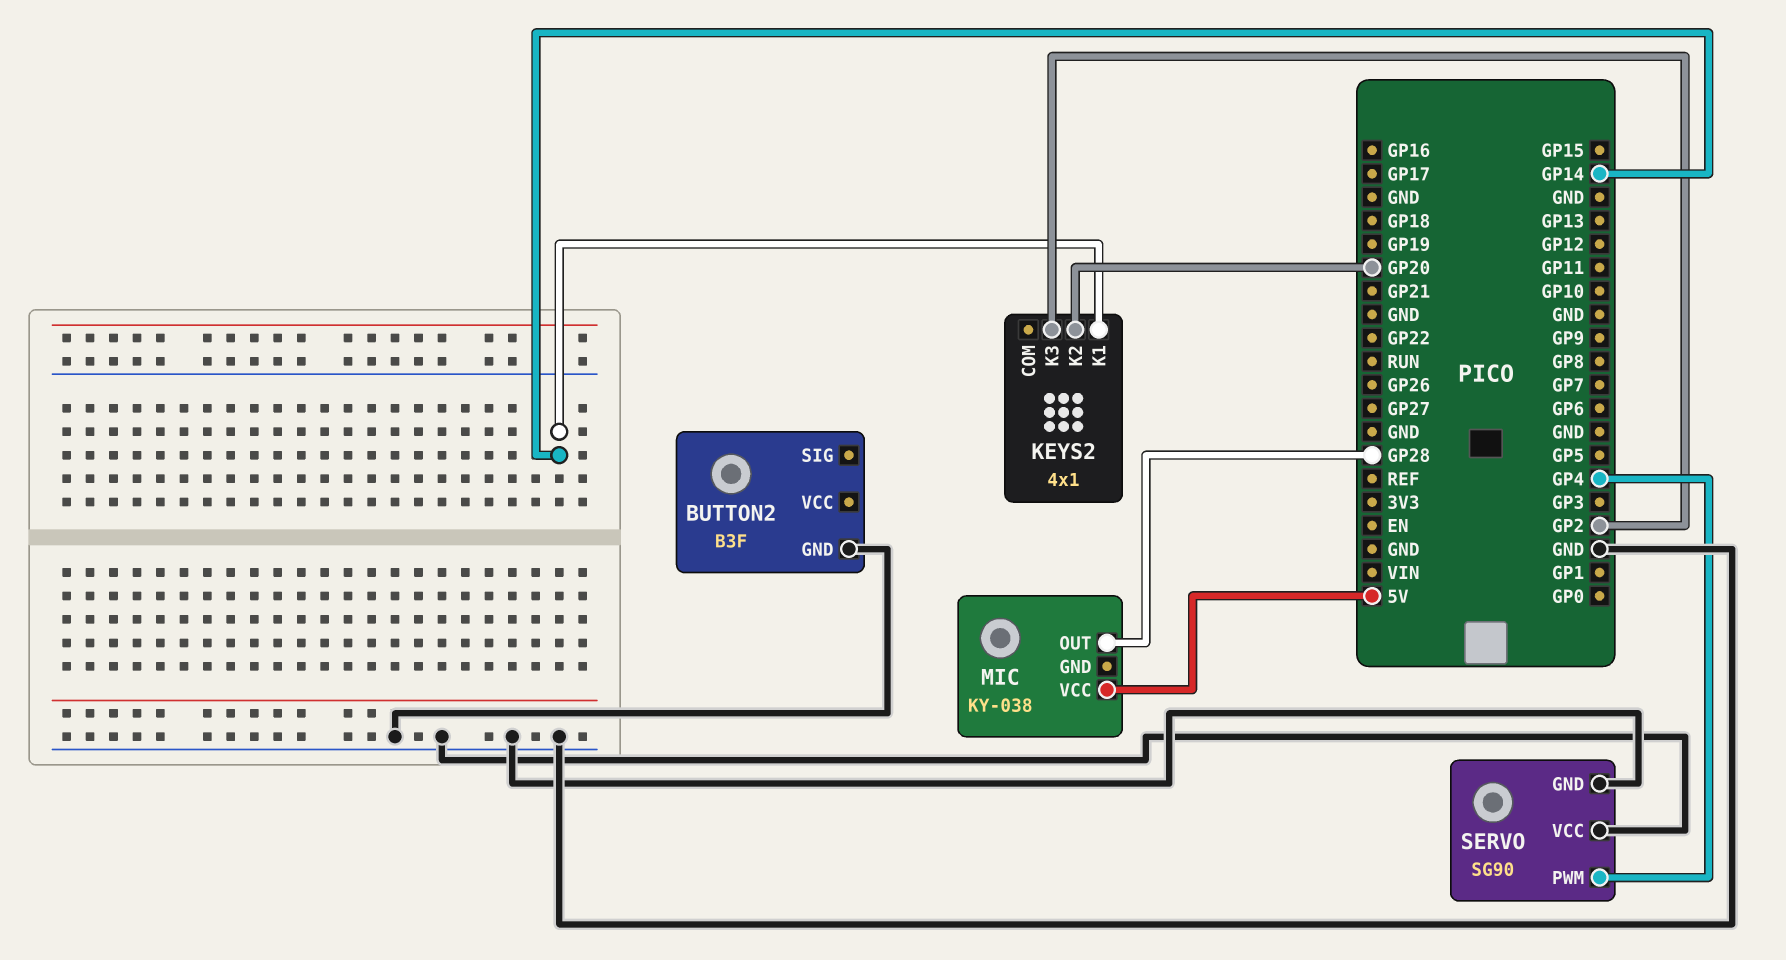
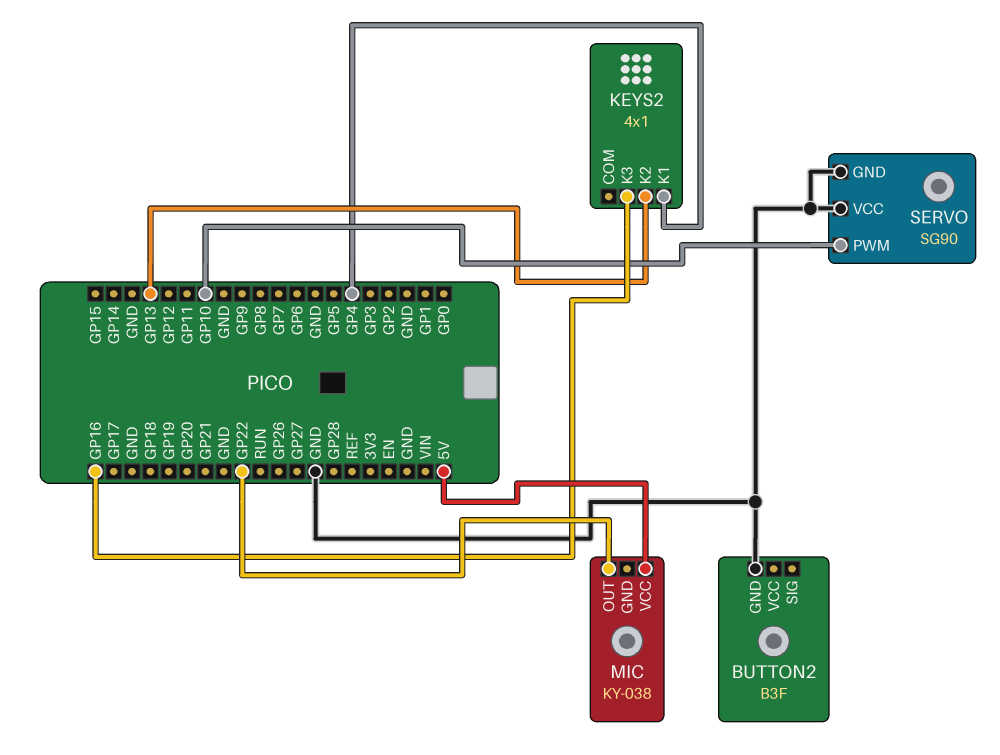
KEYS2 pin K1: GP14 -> GP4
KEYS2 pin K2: GP20 -> GP13
KEYS2 pin K3: GP2 -> GP16
MIC pin OUT: GP28 -> GP22
SERVO pin PWM: GP4 -> GP10

